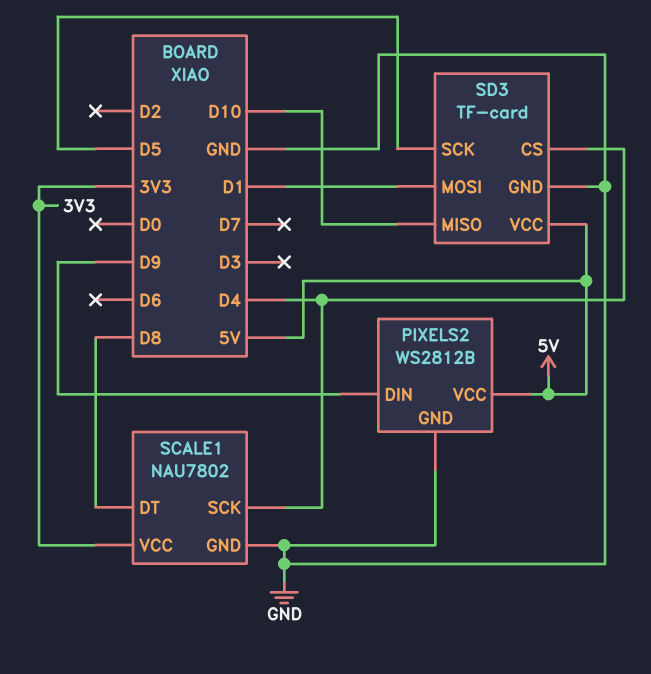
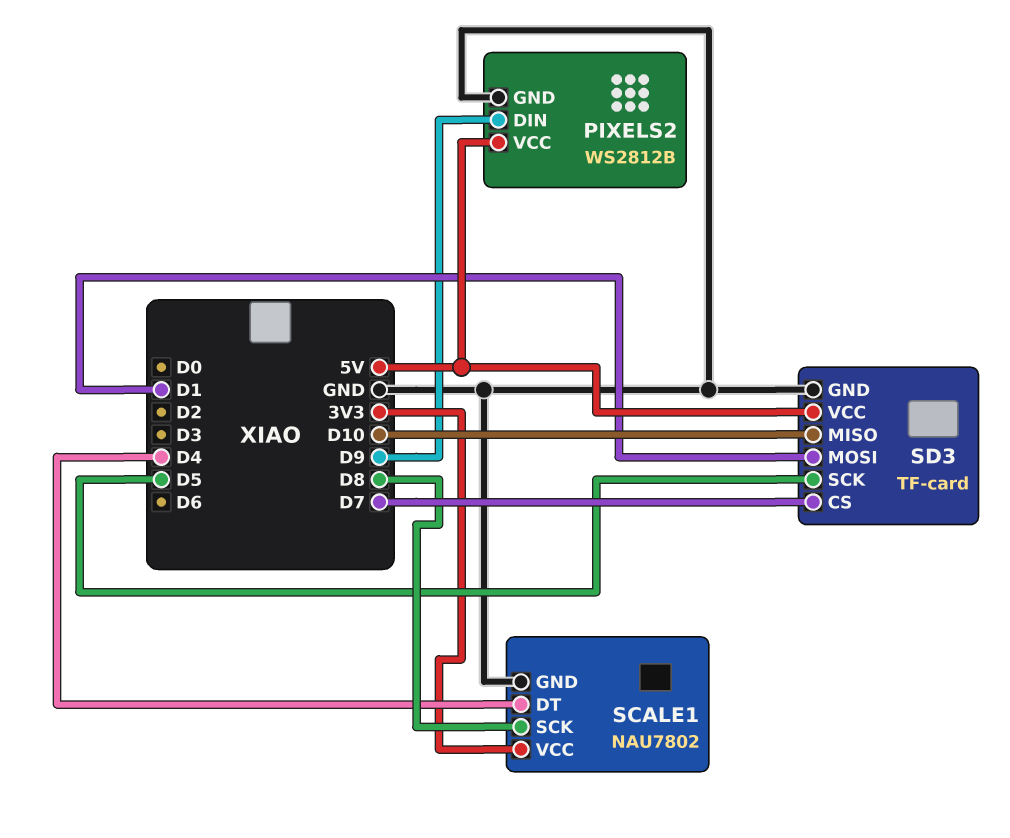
SCALE1 pin DT: D8 -> D4
SCALE1 pin SCK: D4 -> D8
SD3 pin CS: D4 -> D7

